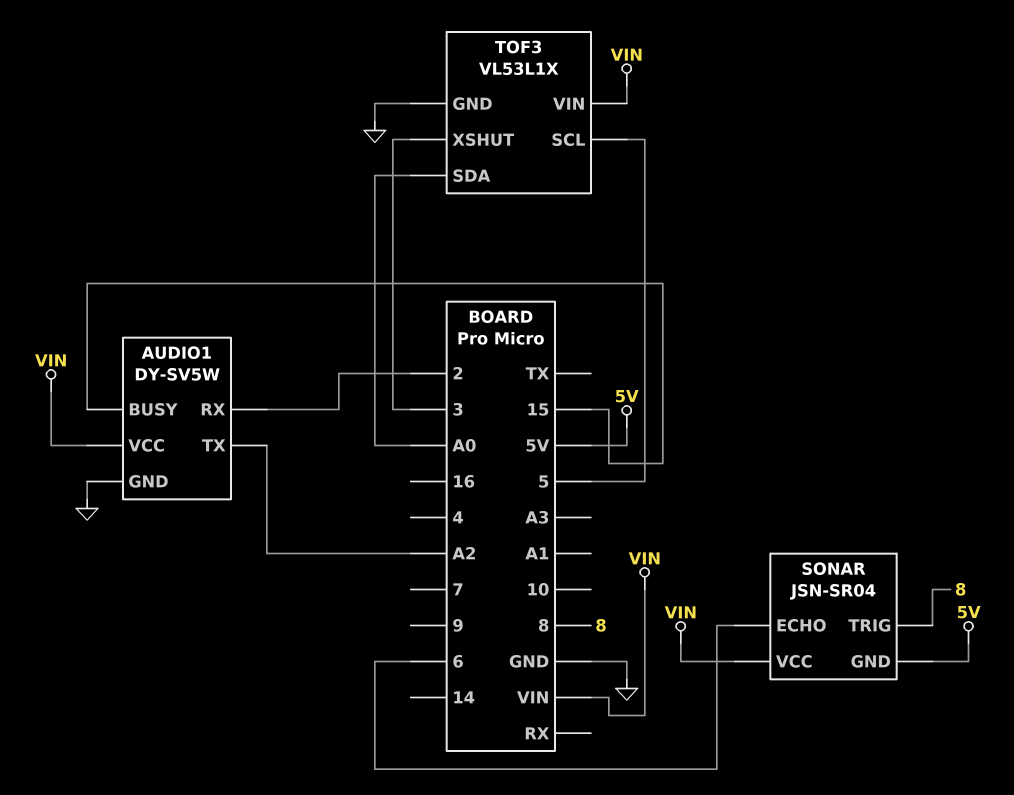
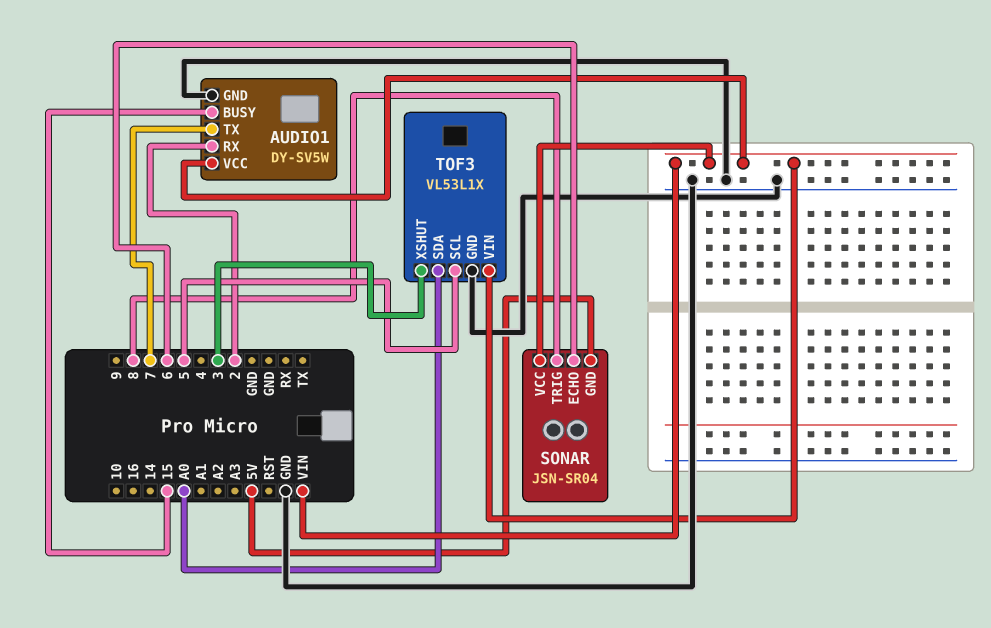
AUDIO1 pin TX: A2 -> 7

